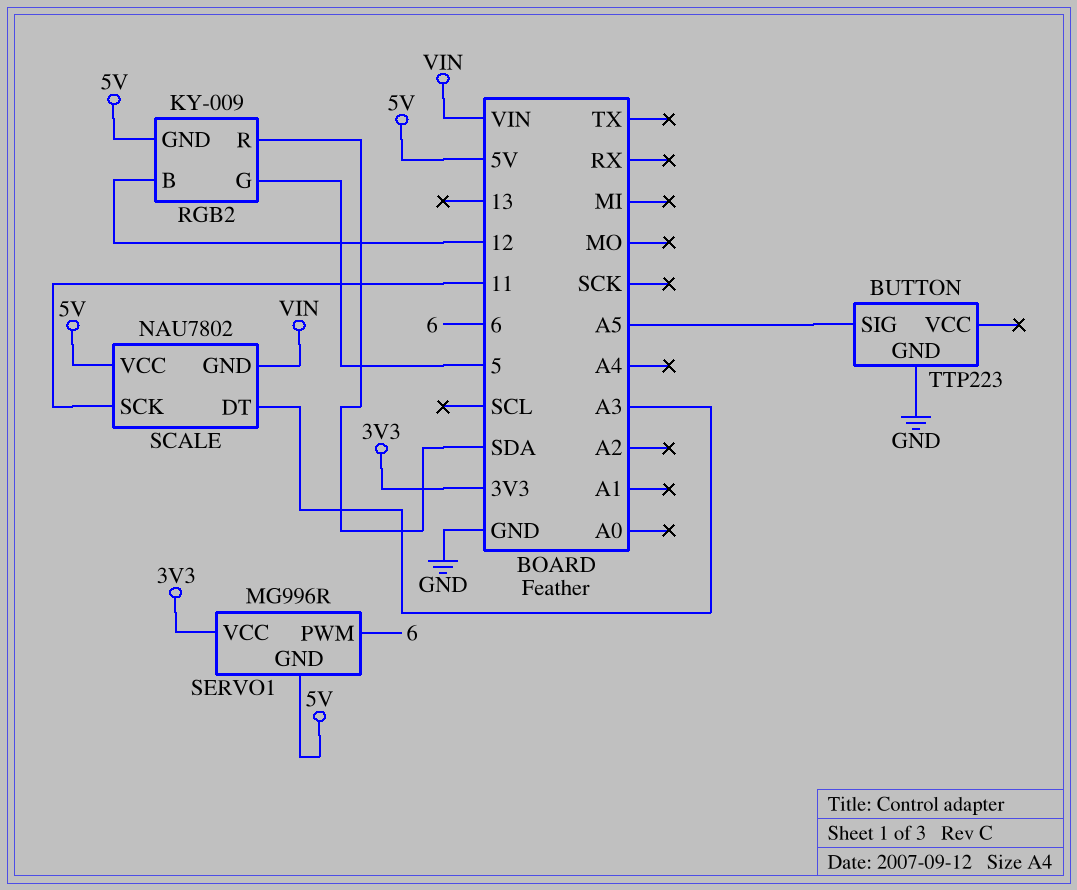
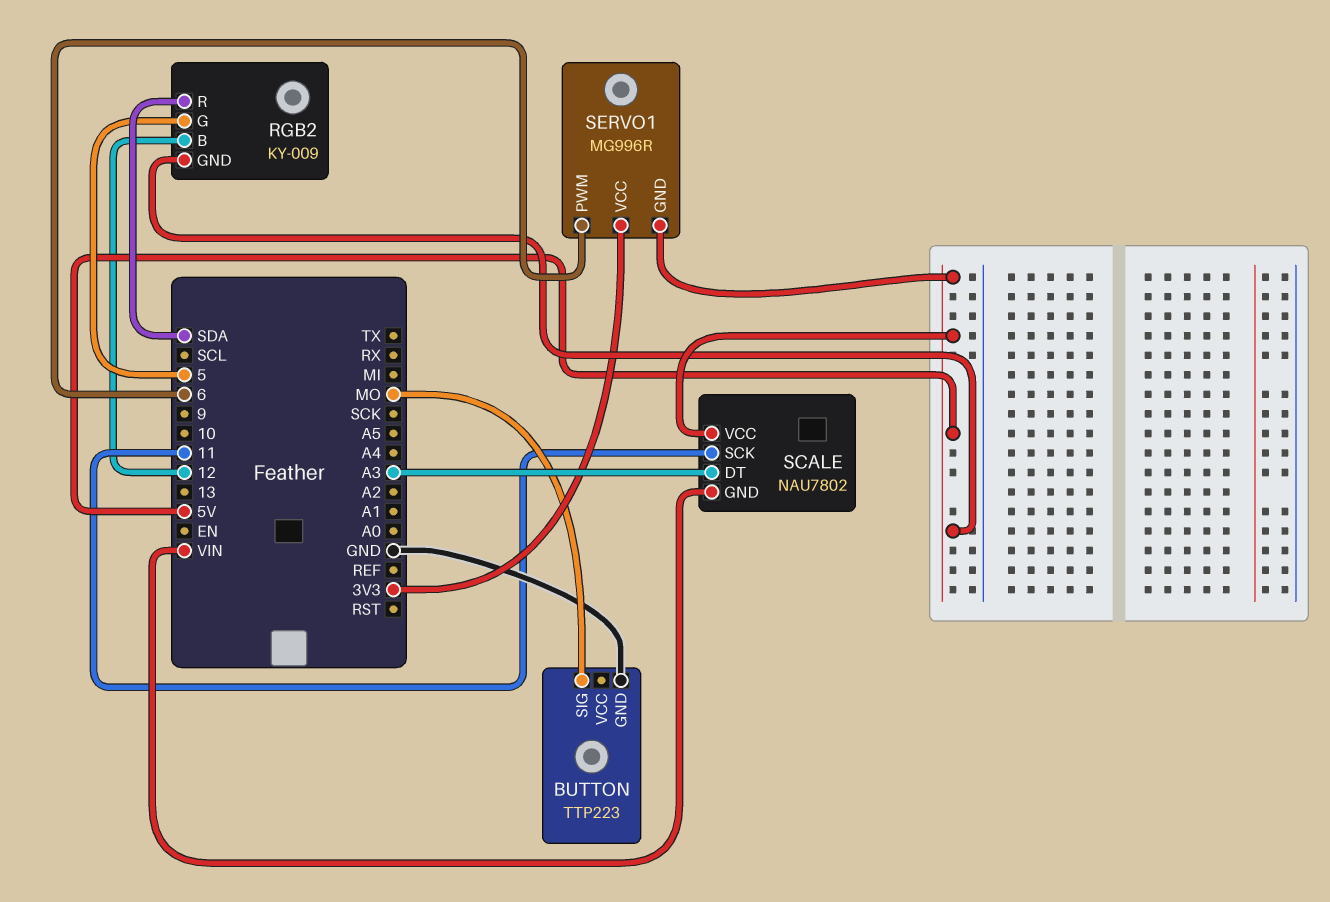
BUTTON pin SIG: A5 -> MO

